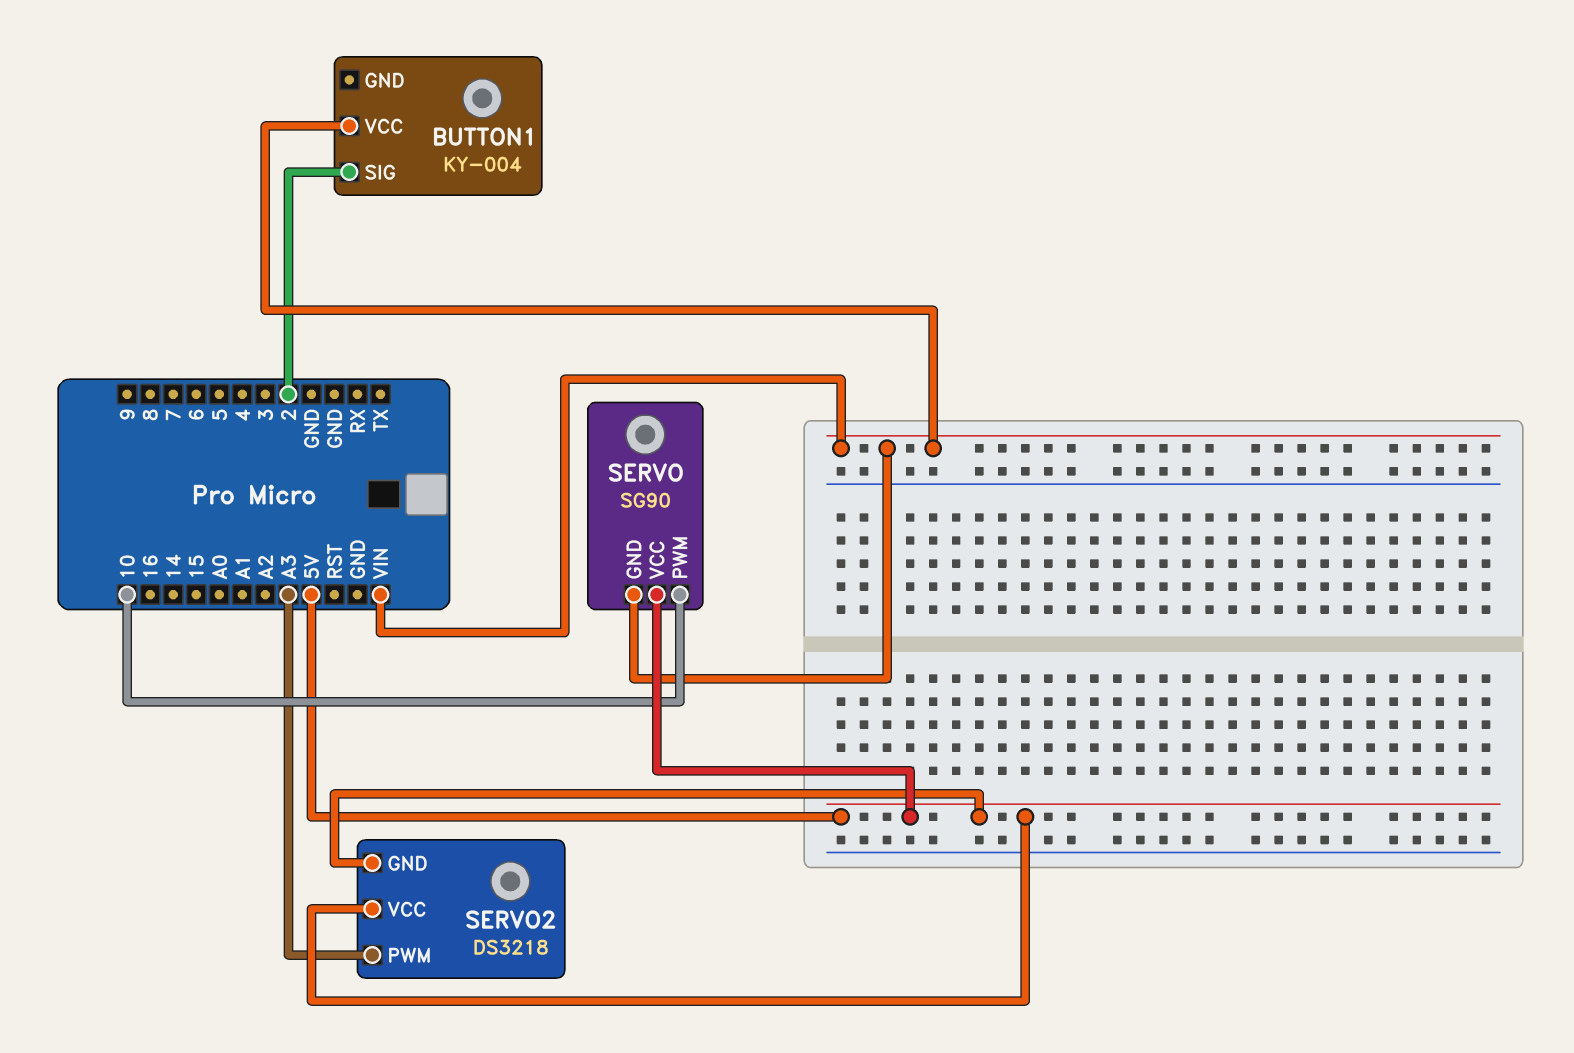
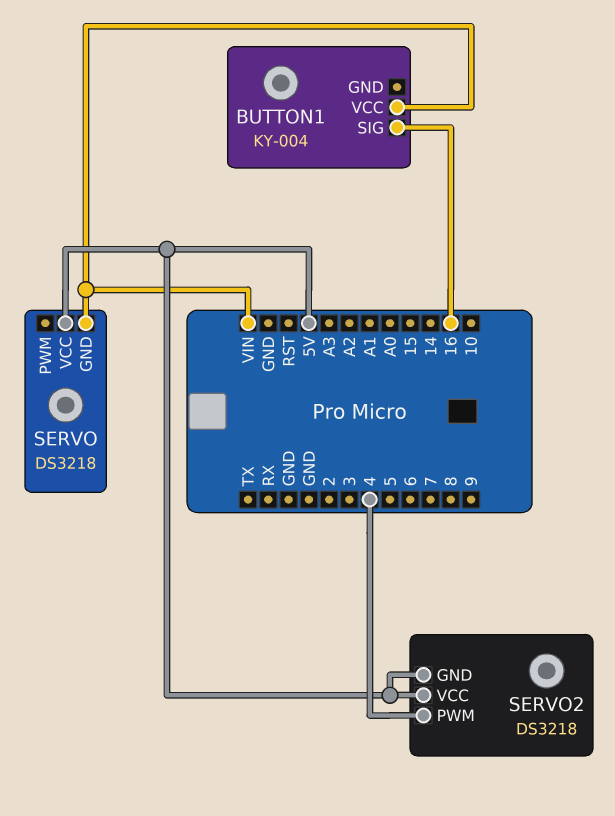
BUTTON1 pin SIG: 2 -> 16
SERVO: SG90 -> DS3218
SERVO pin PWM: 10 -> none
SERVO2 pin PWM: A3 -> 4

